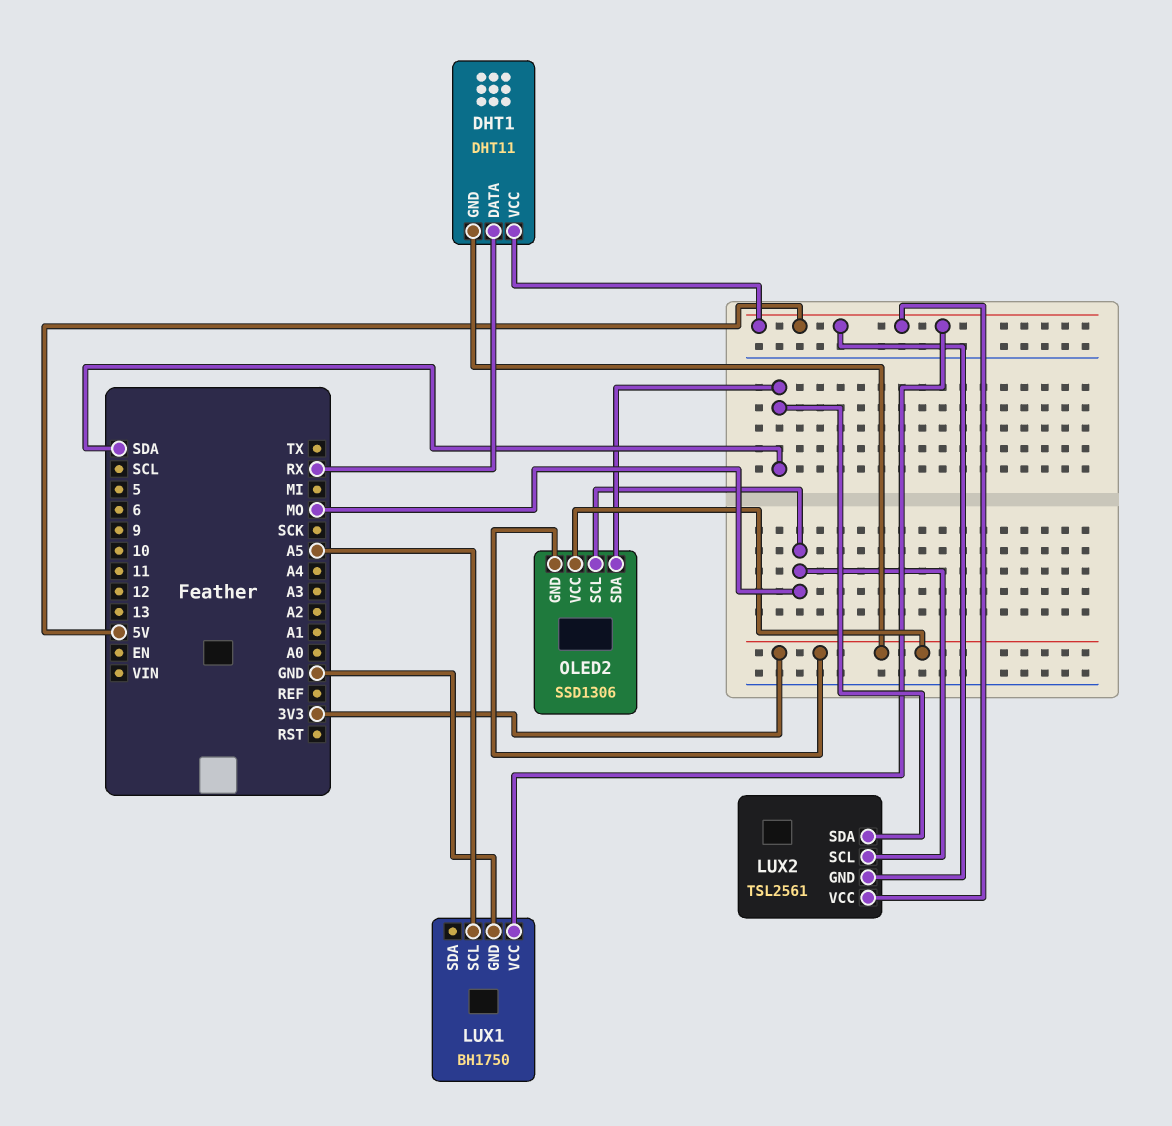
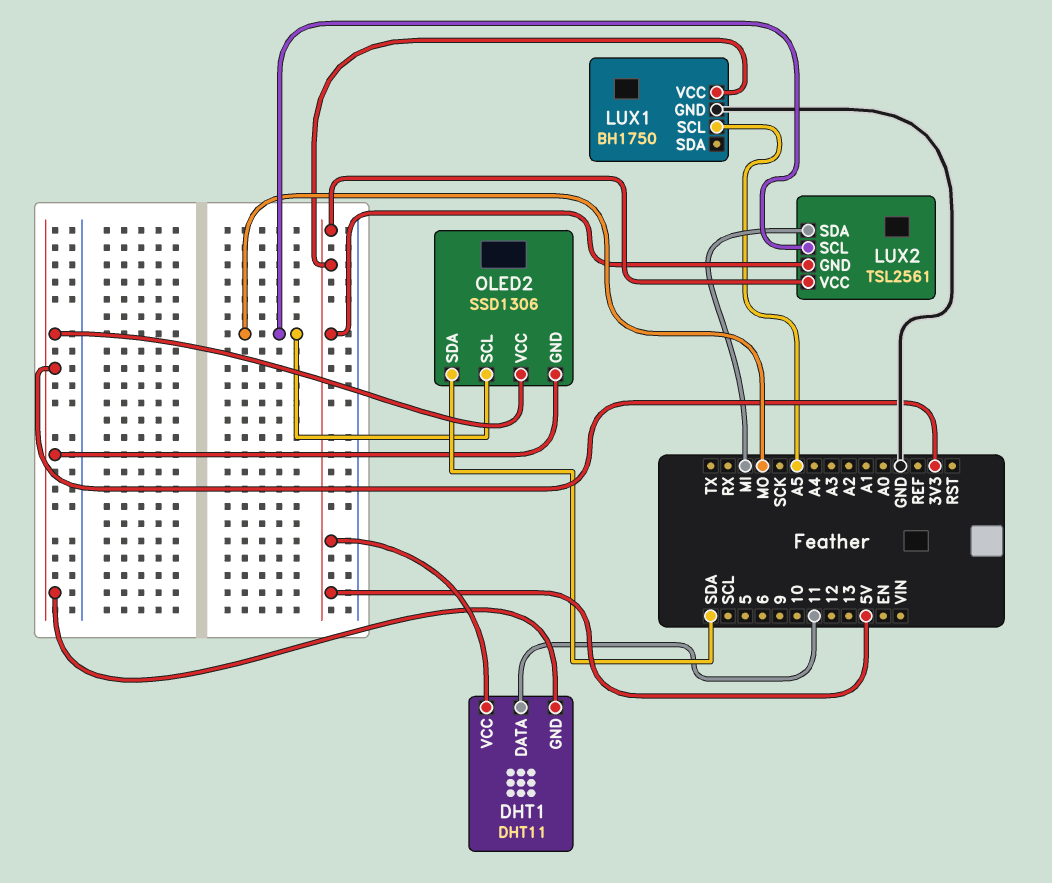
DHT1 pin DATA: RX -> 11
LUX2 pin SDA: SDA -> MI

